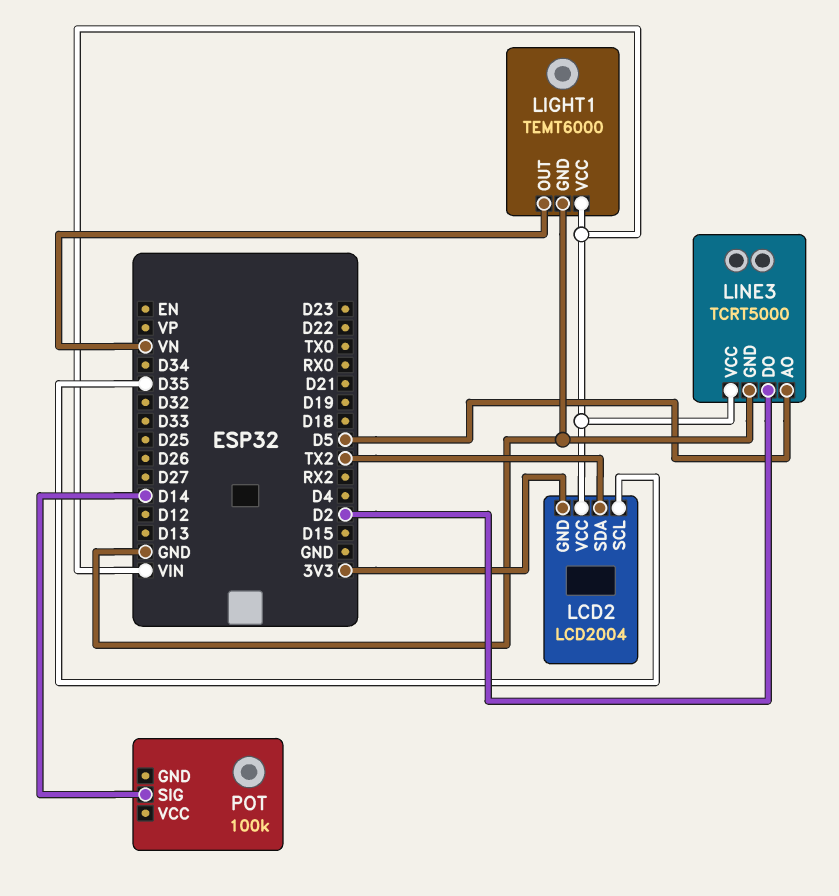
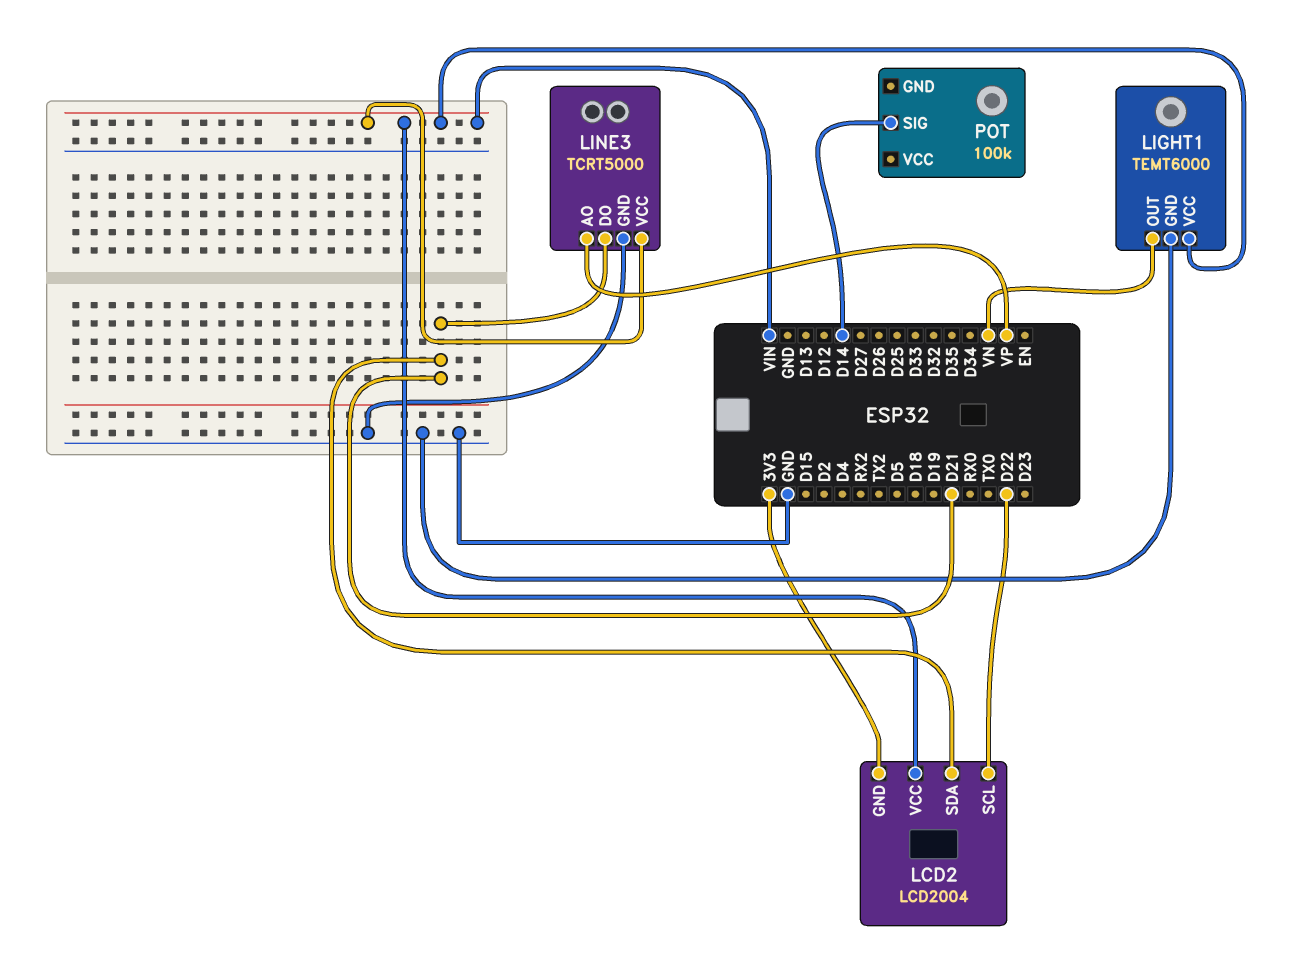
LCD2 pin SCL: D35 -> D22
LCD2 pin SDA: TX2 -> D21
LINE3 pin AO: D5 -> VP
LINE3 pin DO: D2 -> D21

